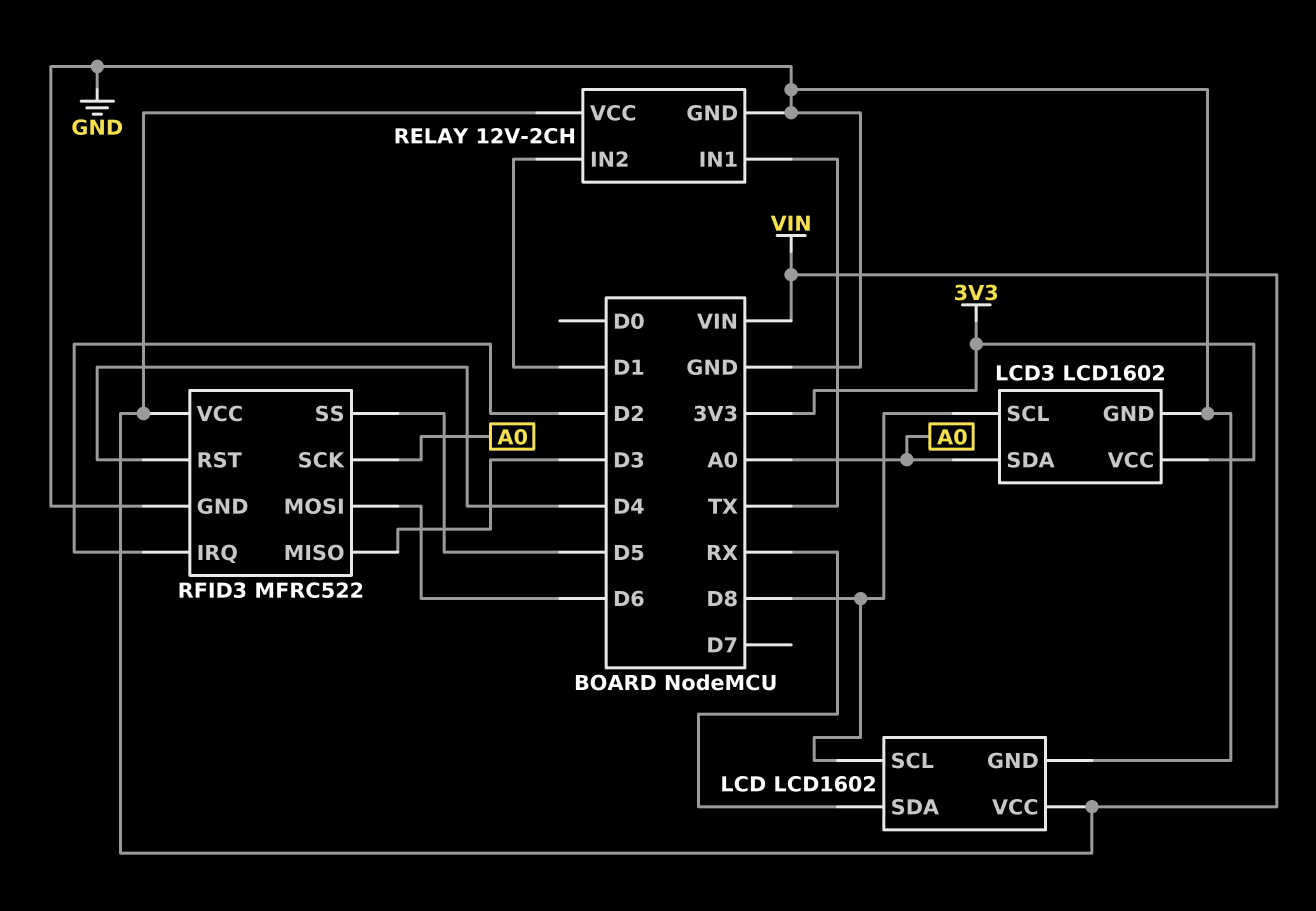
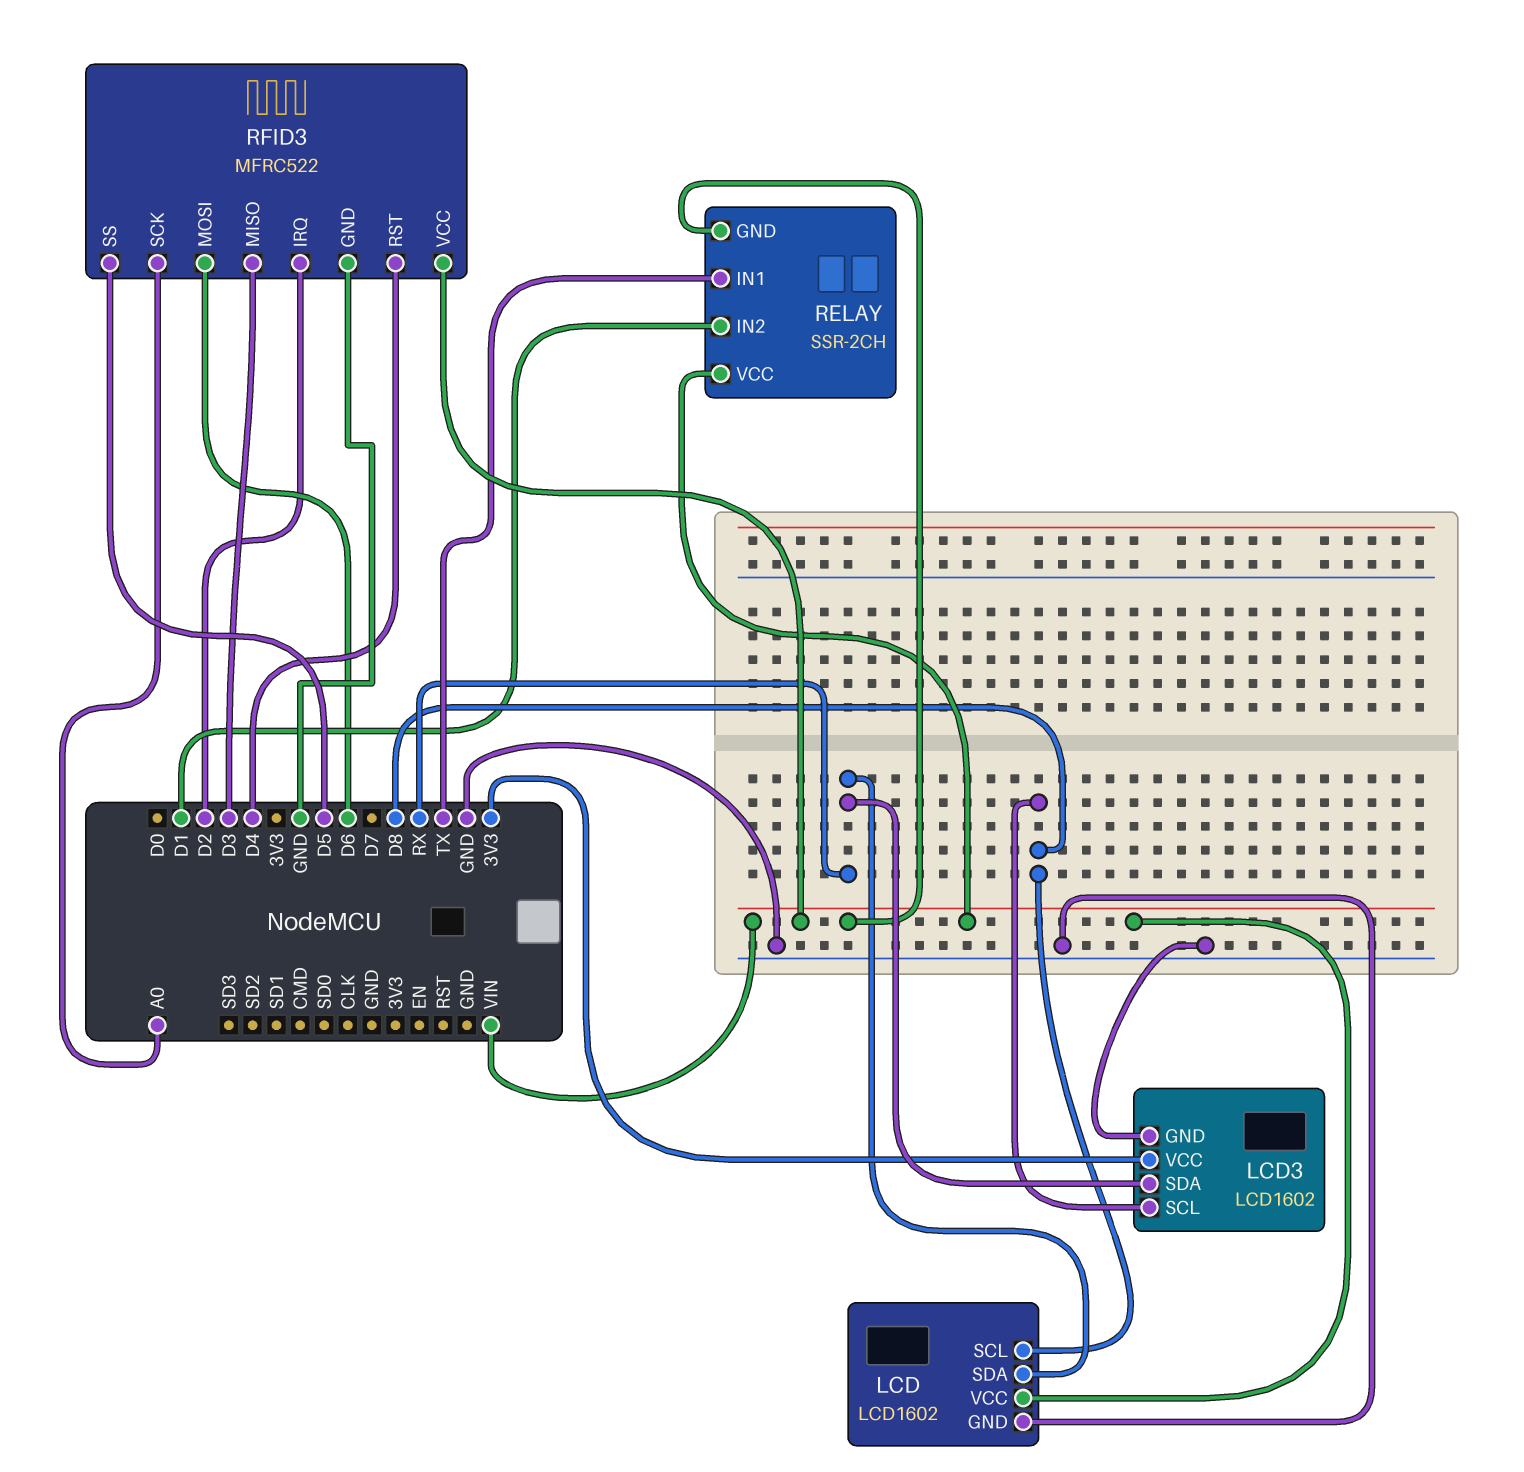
LCD3 pin SDA: A0 -> RX
RELAY: 12V-2CH -> SSR-2CH
RELAY pin GND: GND -> VIN

